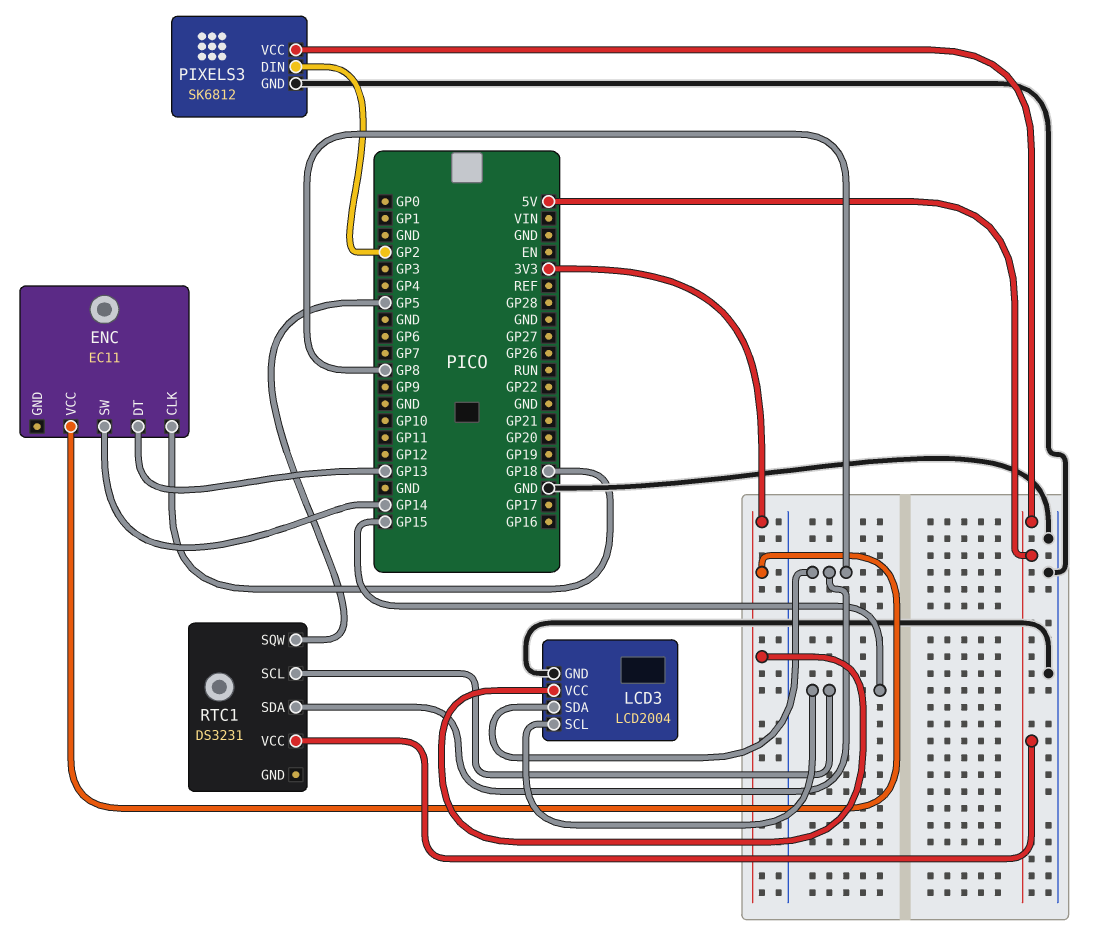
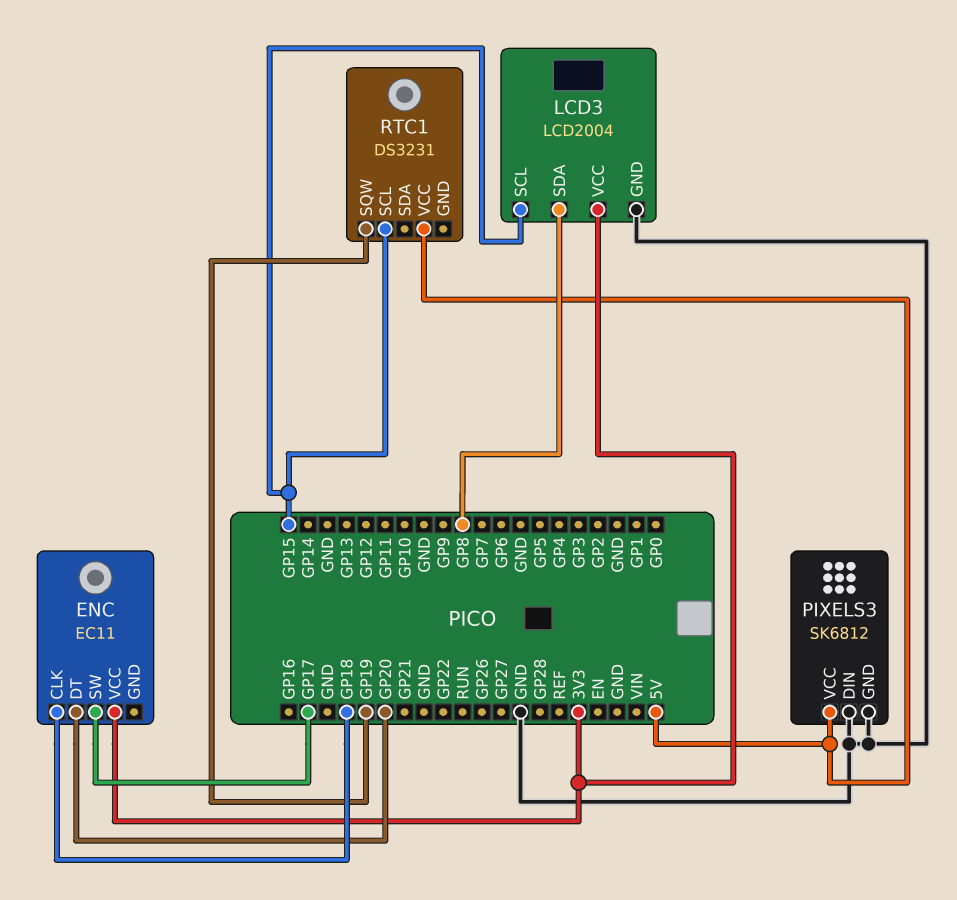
ENC pin DT: GP13 -> GP20
ENC pin SW: GP14 -> GP17
PIXELS3 pin DIN: GP2 -> GND
RTC1 pin SDA: GP8 -> none
RTC1 pin SQW: GP5 -> GP19

